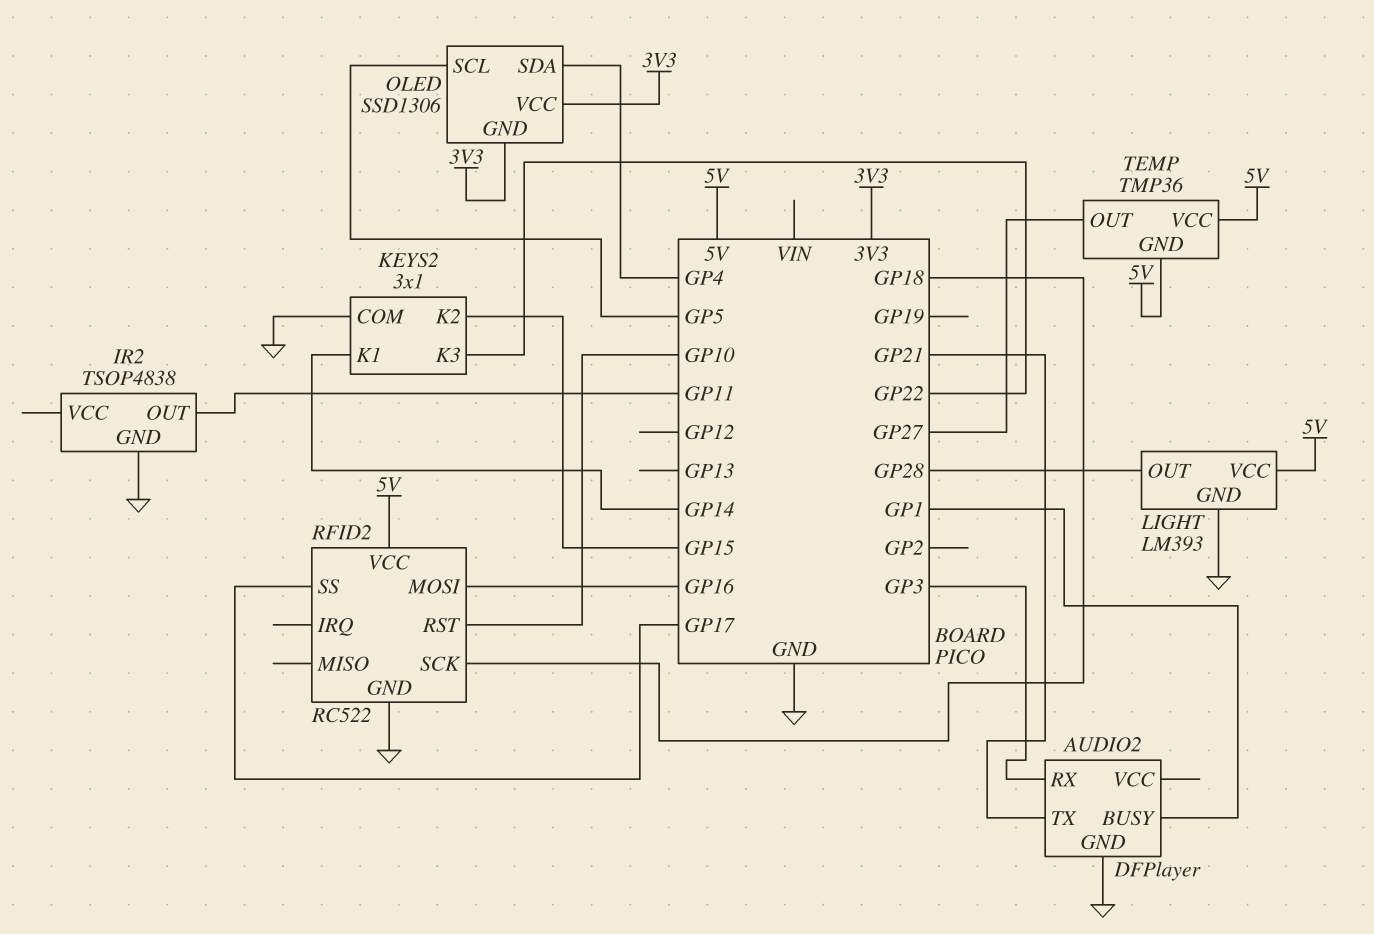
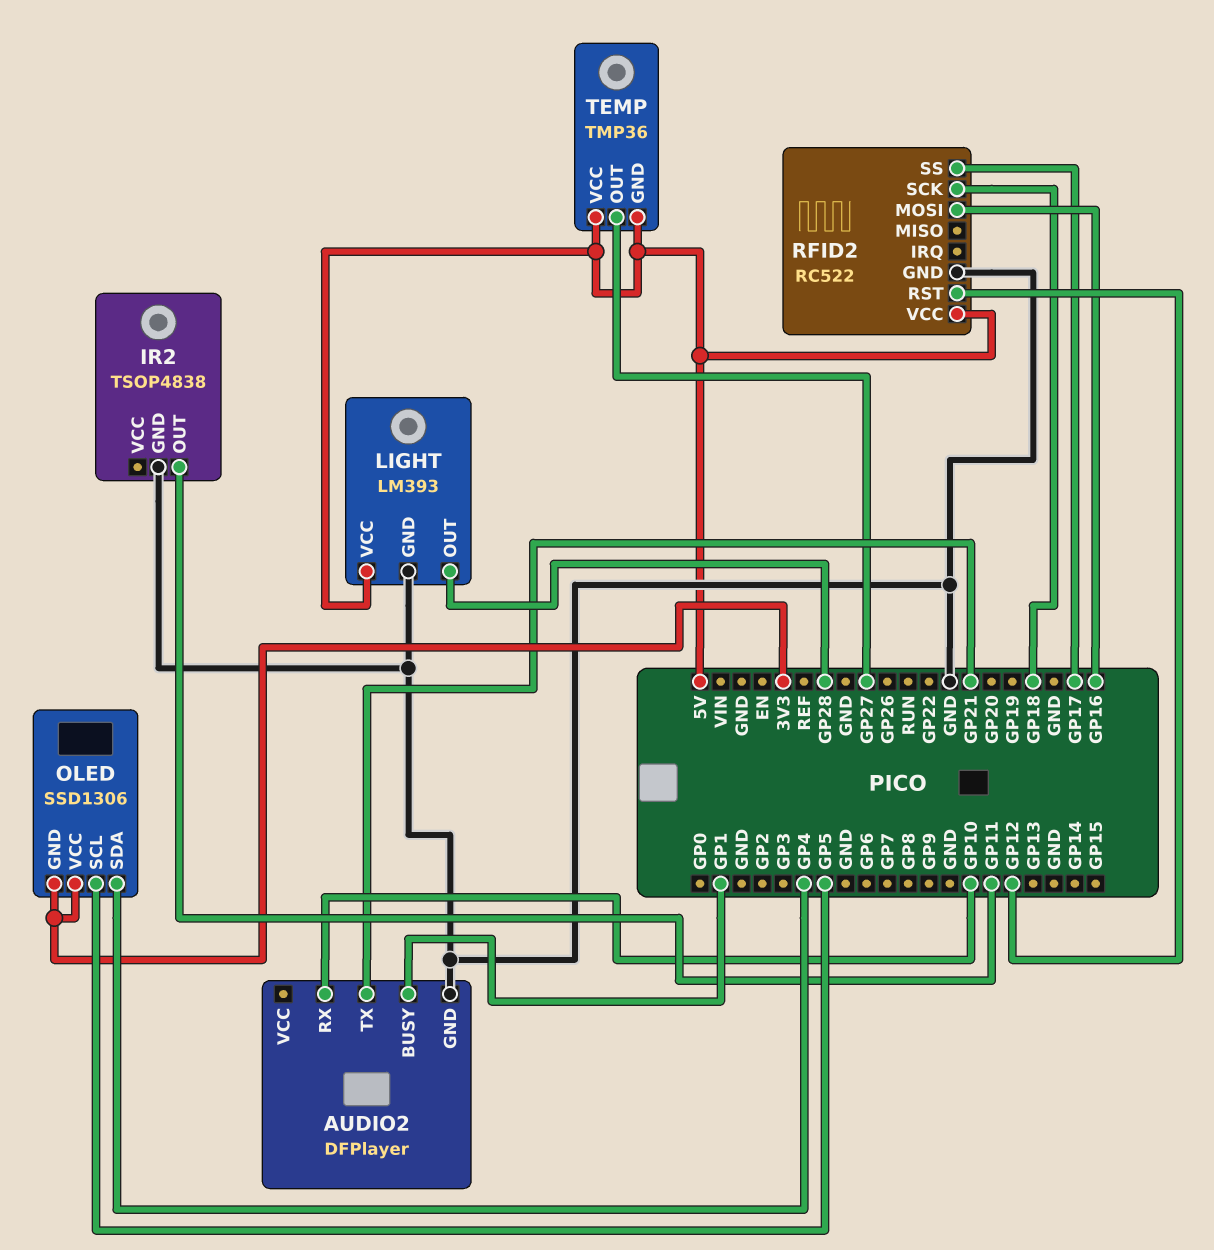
AUDIO2 pin RX: GP3 -> GP10
KEYS2: 3x1 -> none
KEYS2 pin COM: GND -> none
KEYS2 pin K1: GP14 -> none
KEYS2 pin K2: GP15 -> none
KEYS2 pin K3: GP22 -> none
RFID2 pin RST: GP10 -> GP12

